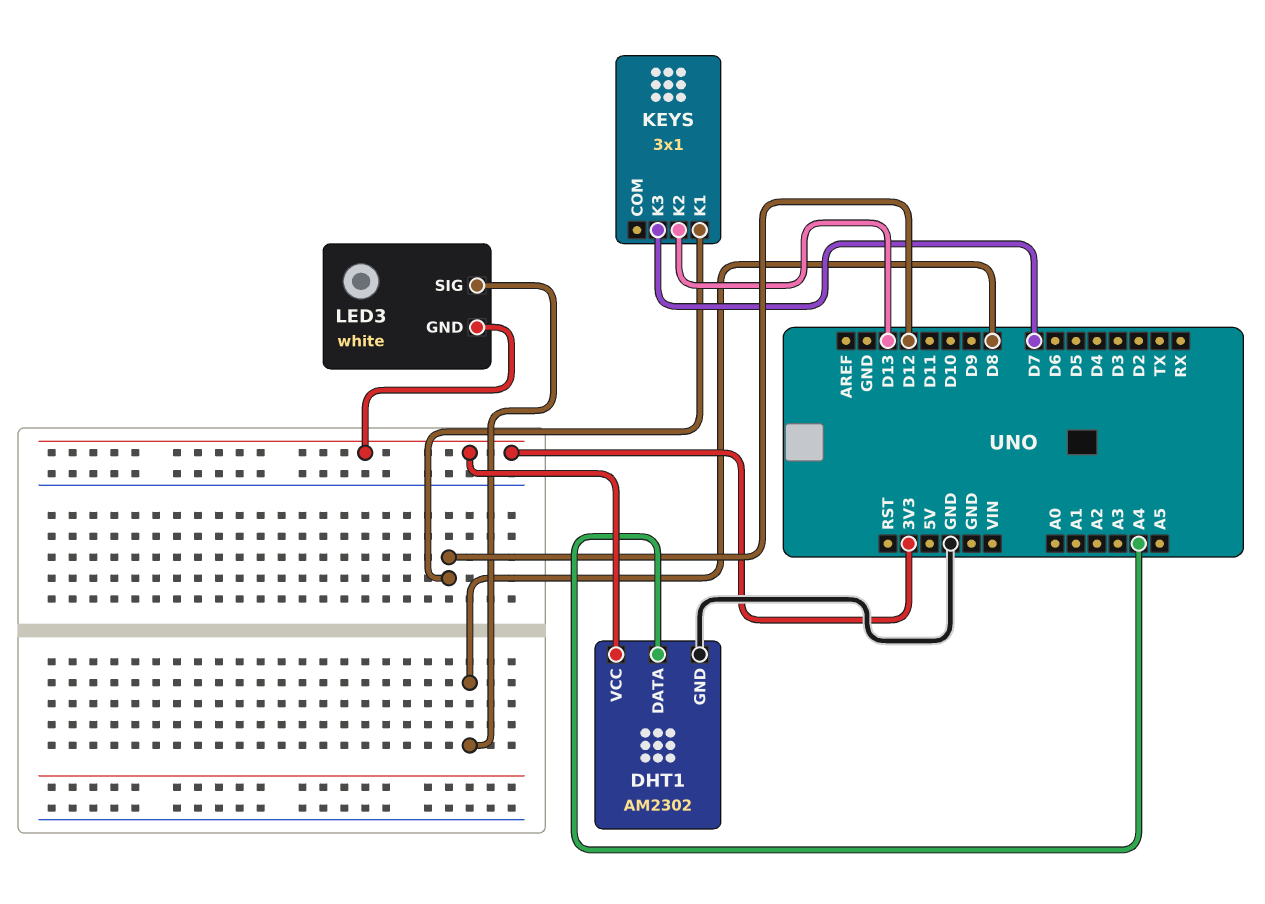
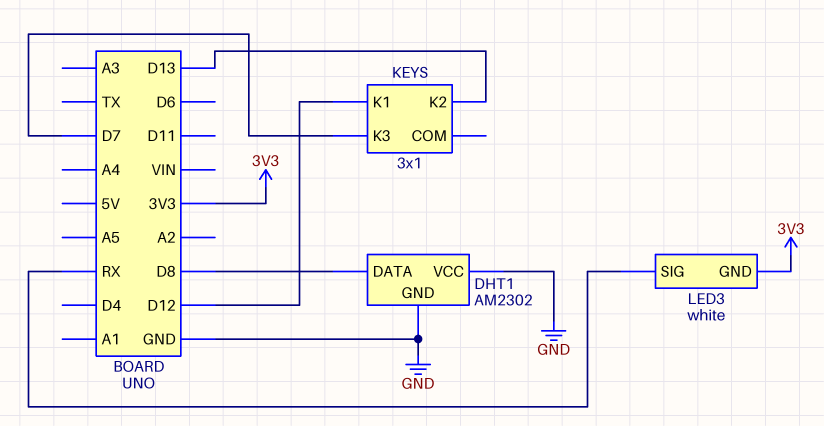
DHT1 pin DATA: A4 -> D8
DHT1 pin VCC: 3V3 -> GND
LED3 pin SIG: D8 -> RX

